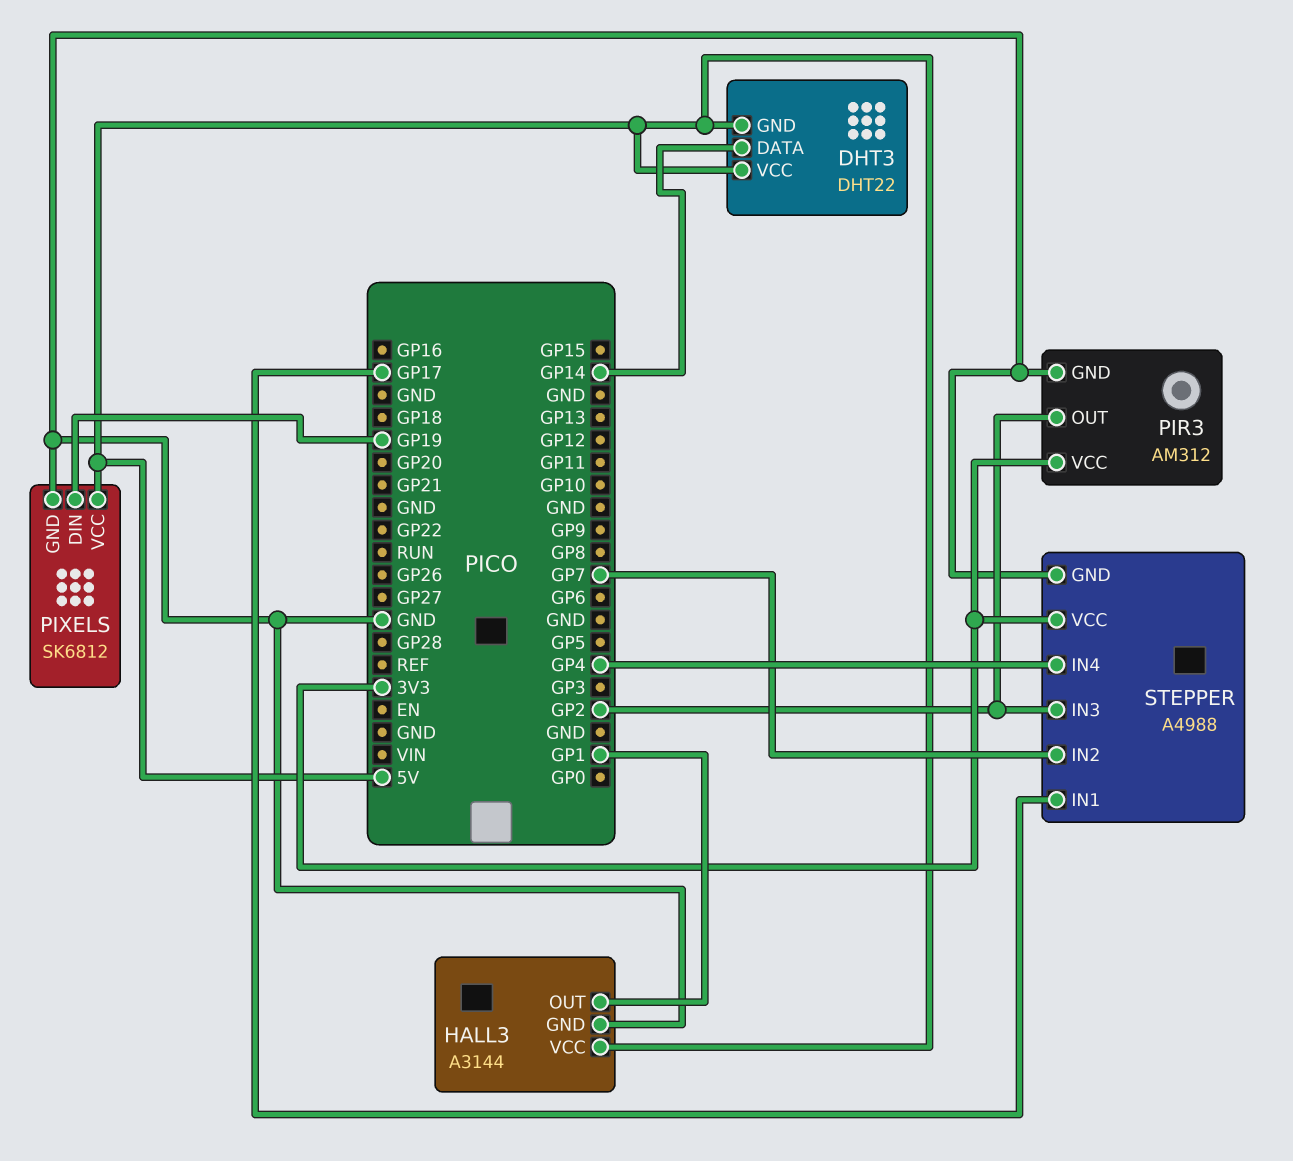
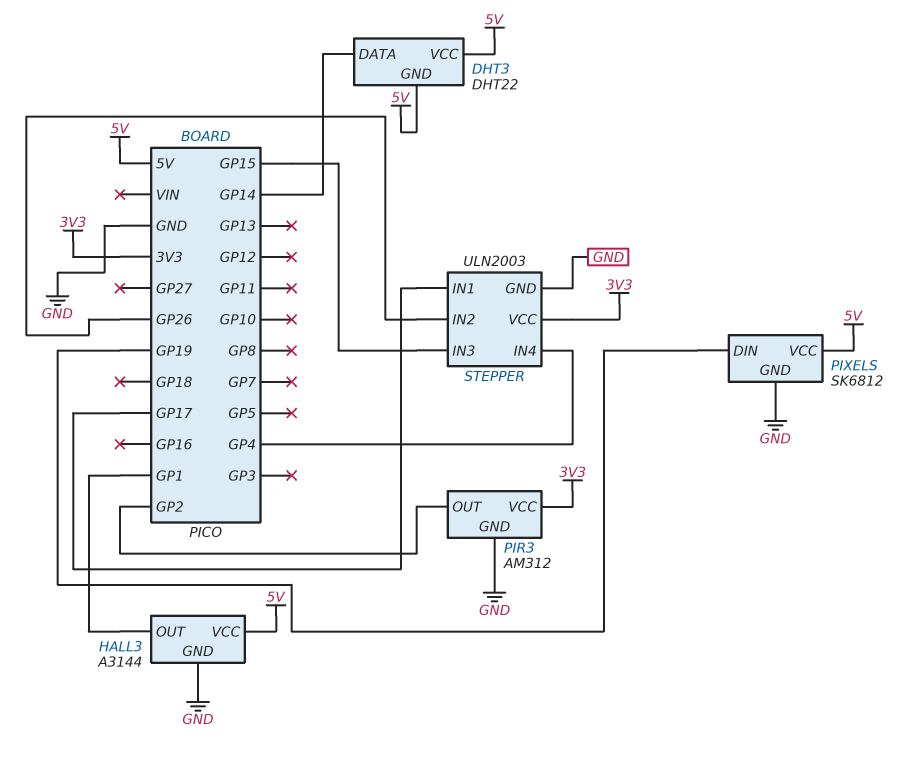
STEPPER: A4988 -> ULN2003
STEPPER pin IN2: GP7 -> GP26
STEPPER pin IN3: GP2 -> GP15

